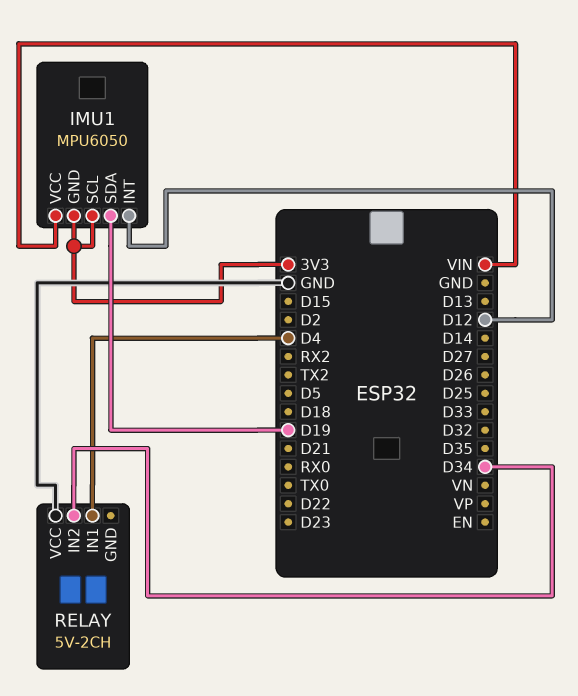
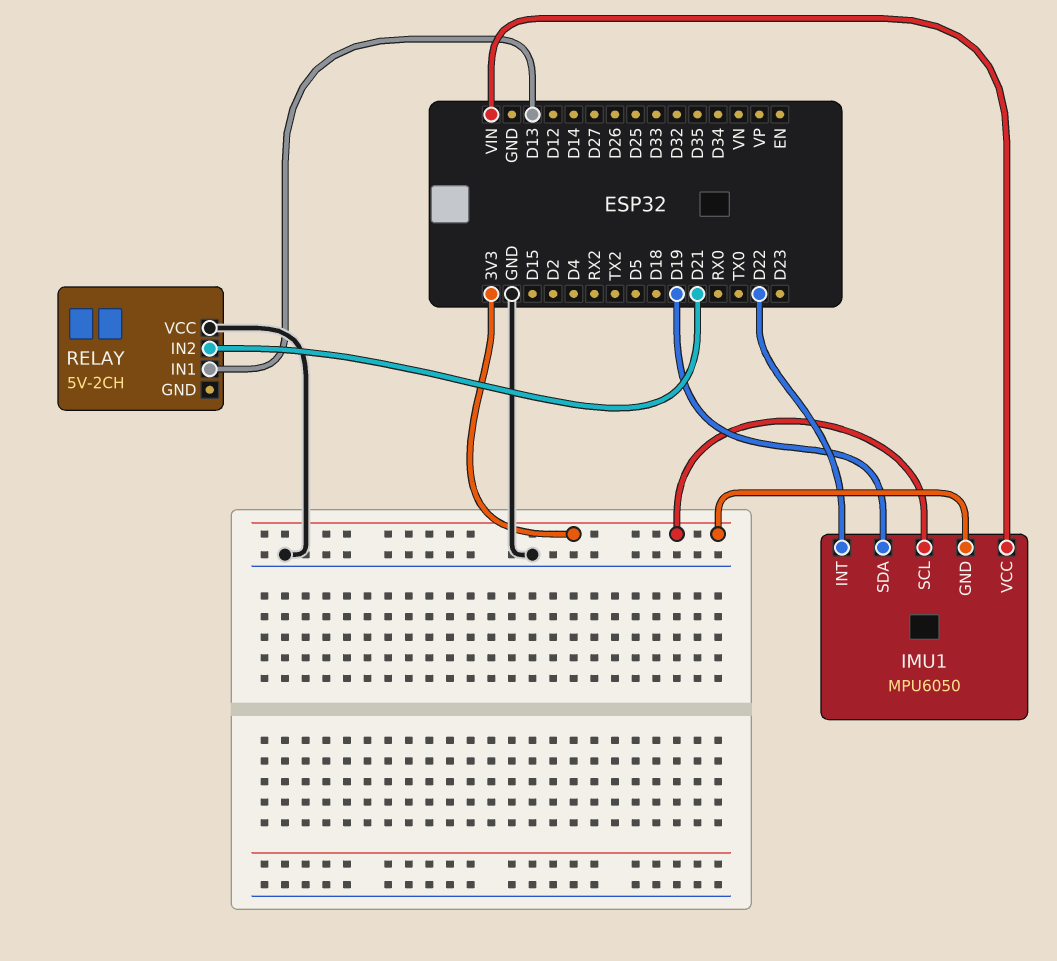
IMU1 pin INT: D12 -> D22
RELAY pin IN1: D4 -> D13
RELAY pin IN2: D34 -> D21

